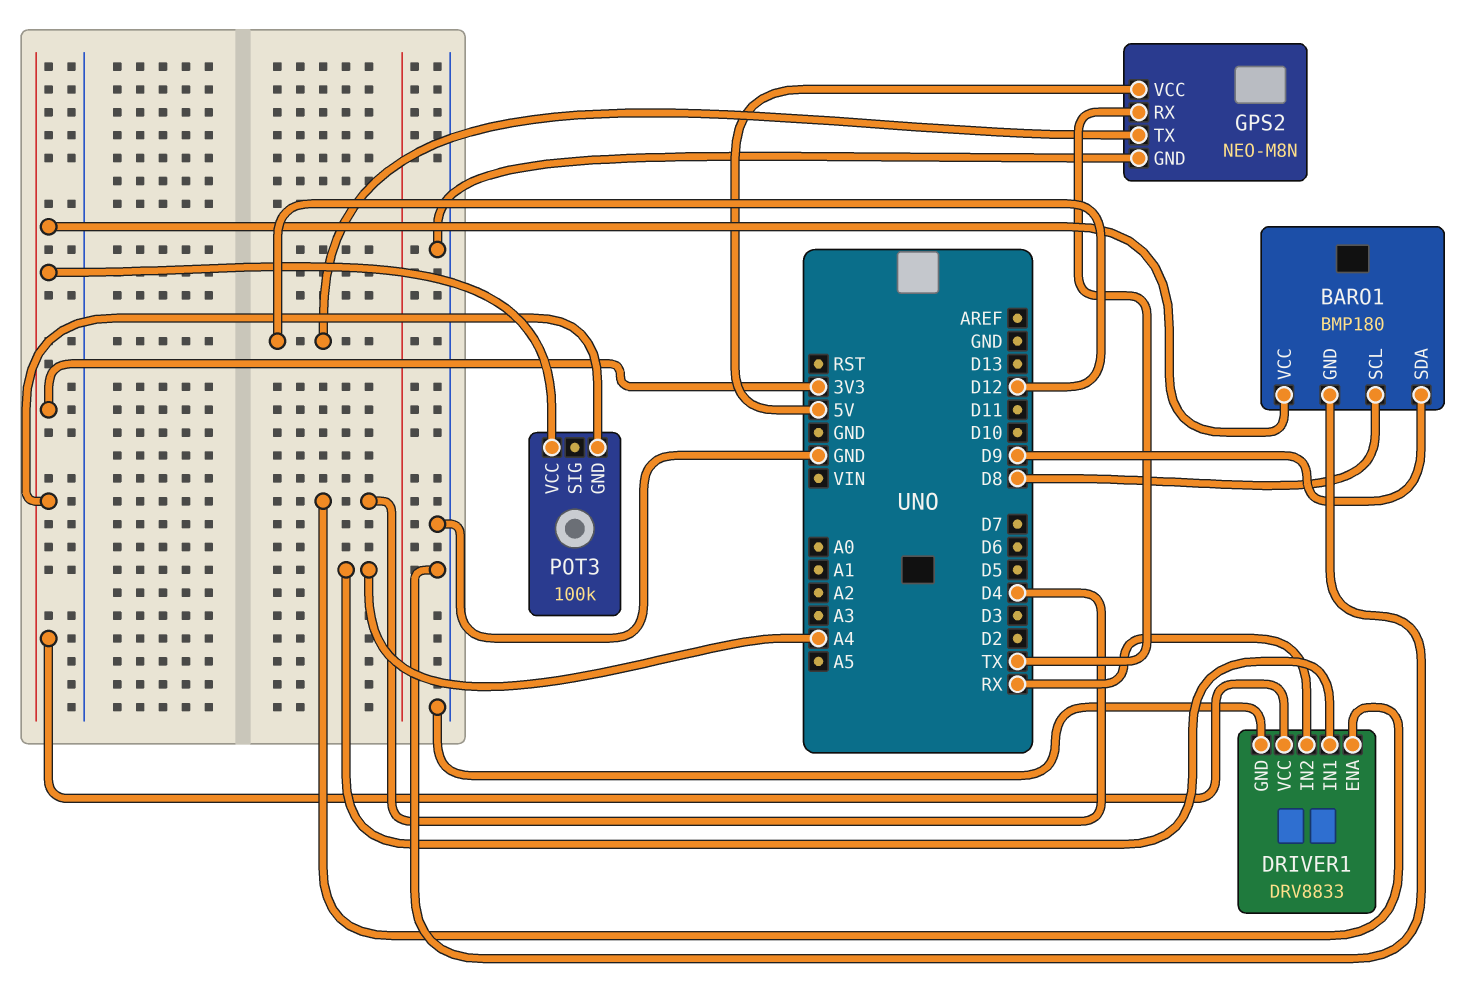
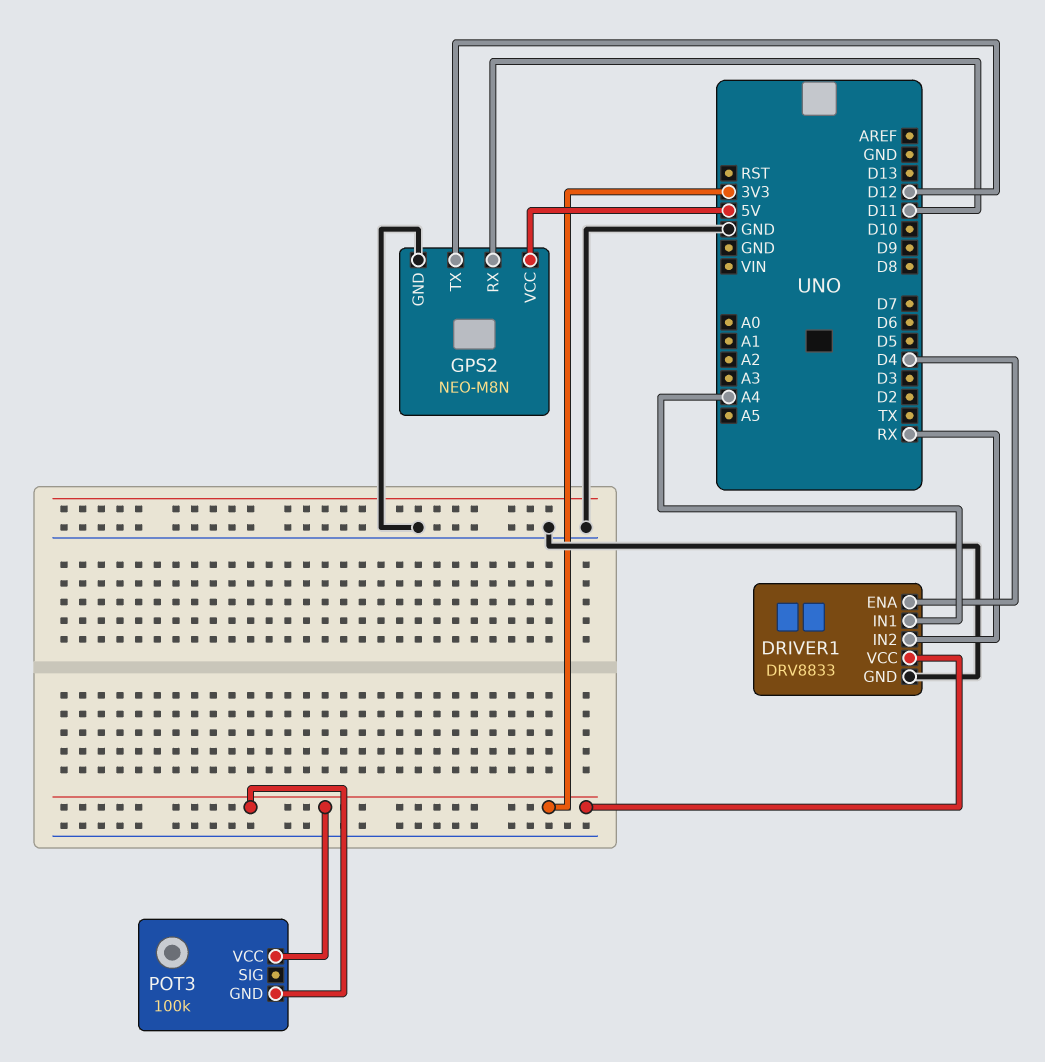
BARO1: BMP180 -> none
BARO1 pin GND: GND -> none
BARO1 pin SCL: D8 -> none
BARO1 pin SDA: D9 -> none
BARO1 pin VCC: 3V3 -> none
GPS2 pin RX: TX -> D11

